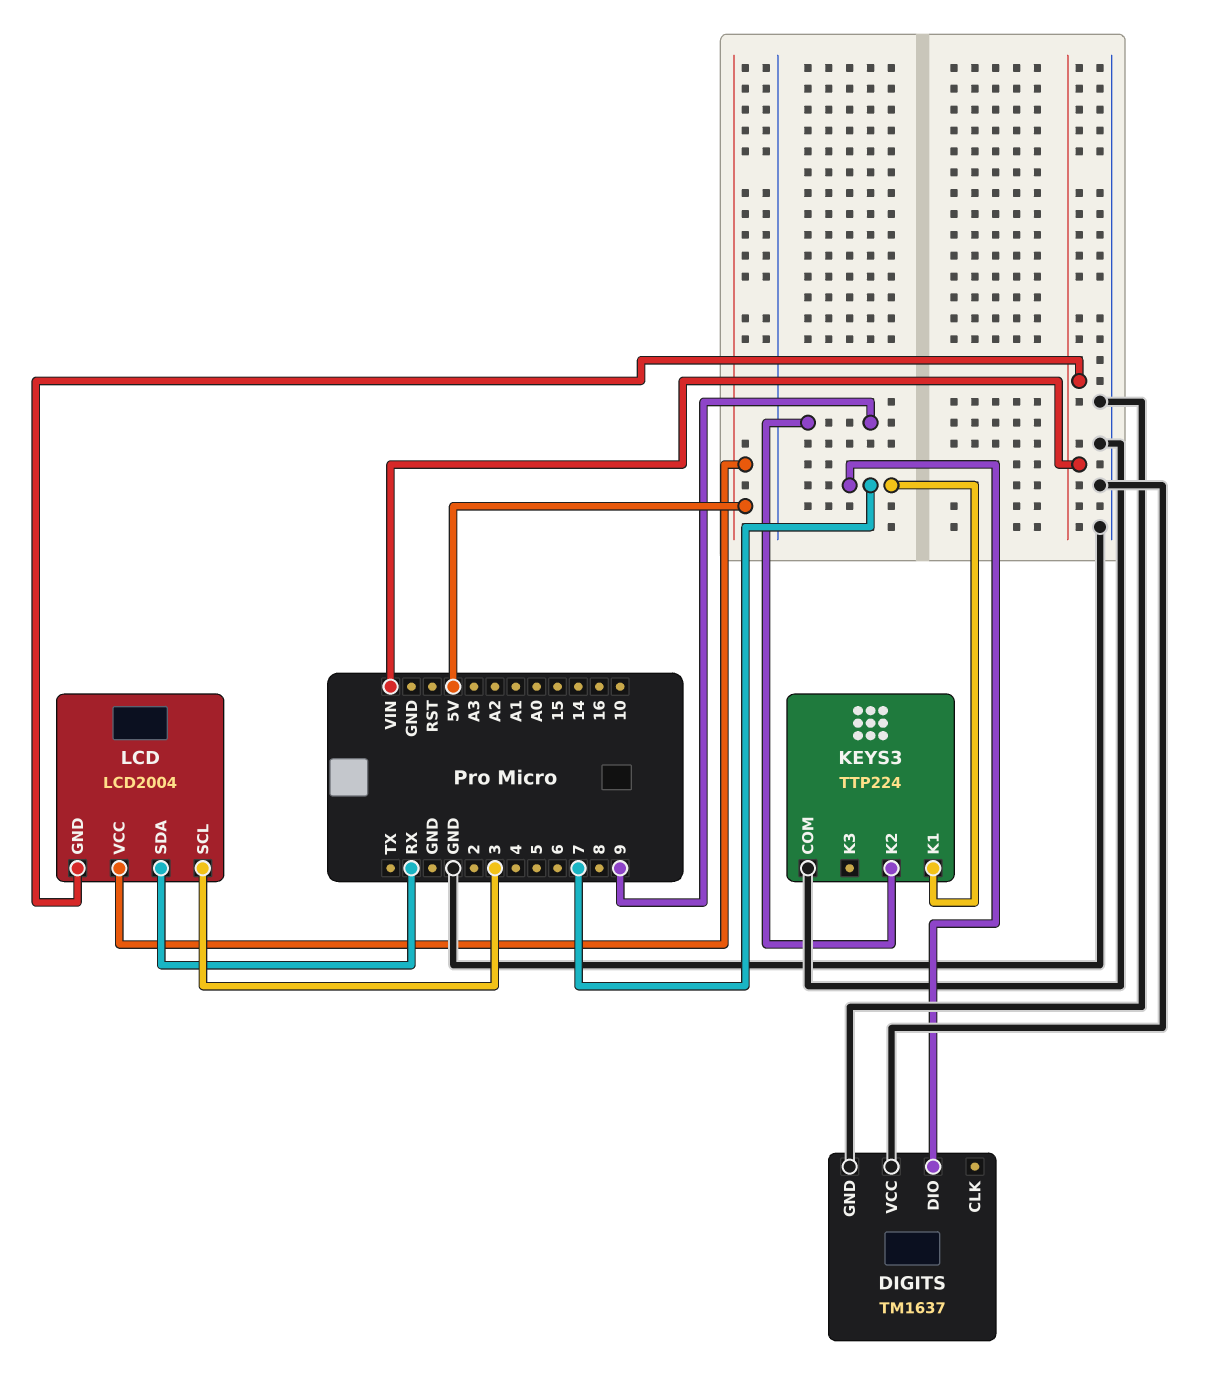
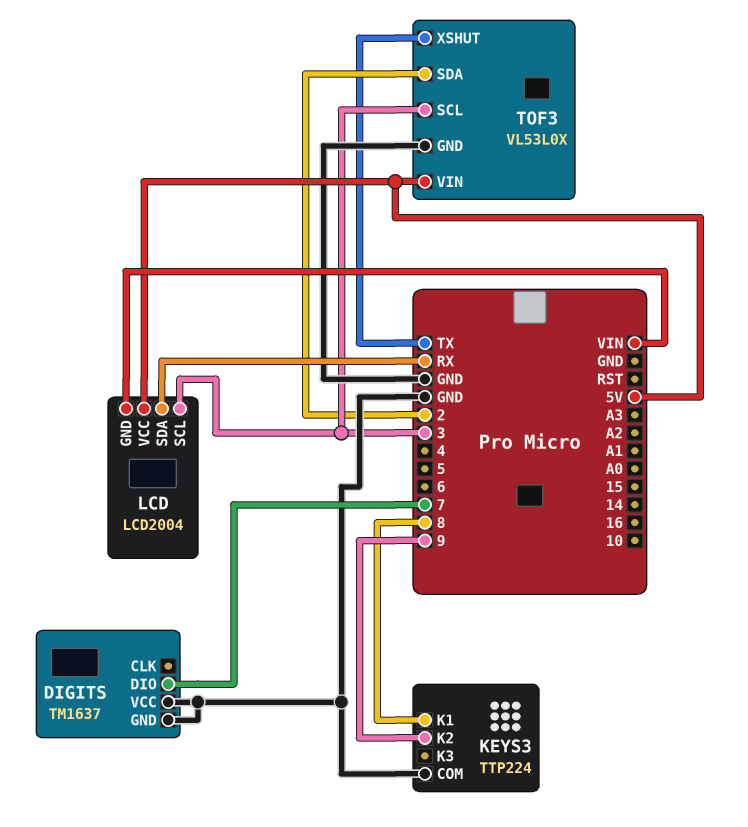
KEYS3 pin K1: 7 -> 8
TOF3: none -> VL53L0X
TOF3 pin GND: none -> GND
TOF3 pin SCL: none -> 3
TOF3 pin SDA: none -> 2
TOF3 pin VIN: none -> 5V
TOF3 pin XSHUT: none -> TX

